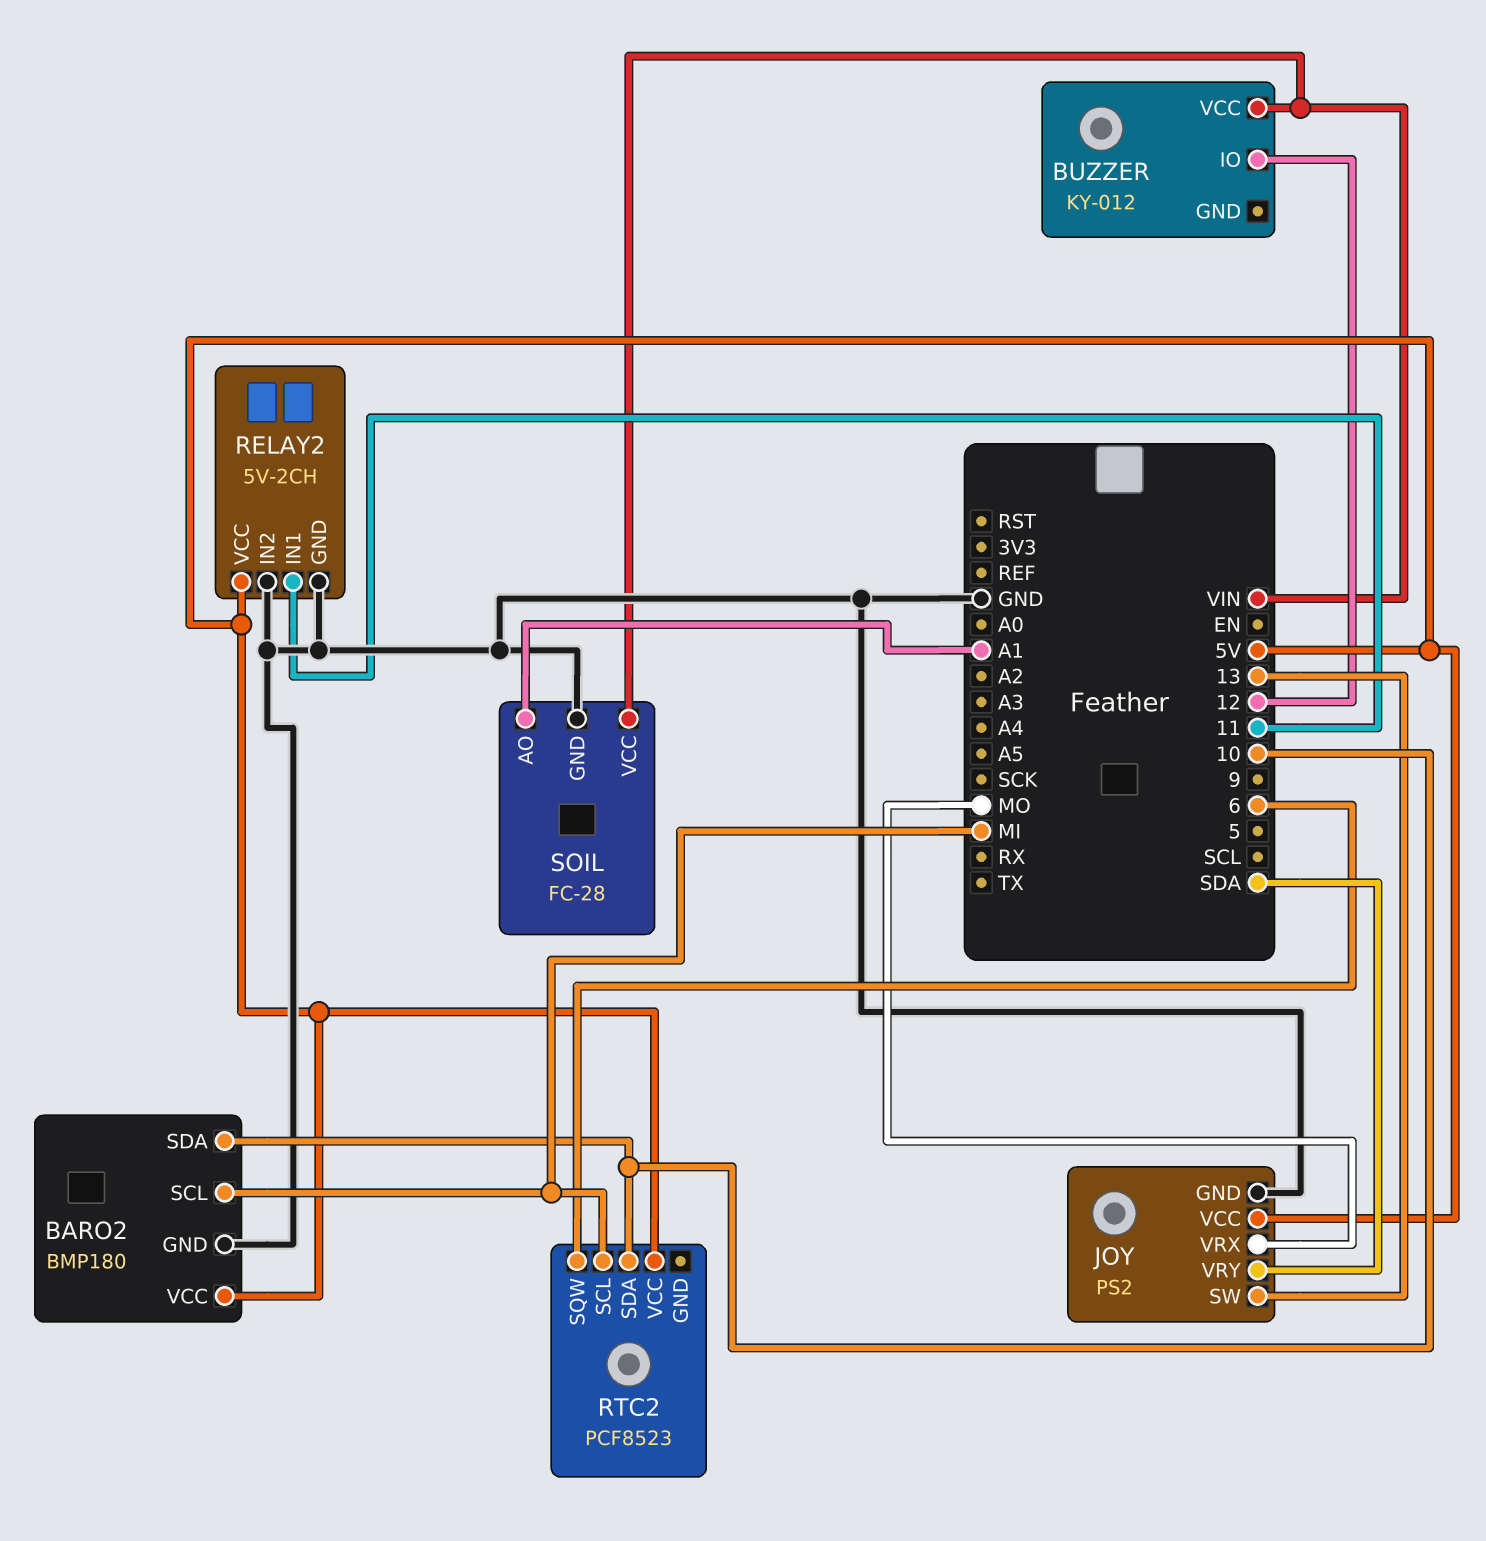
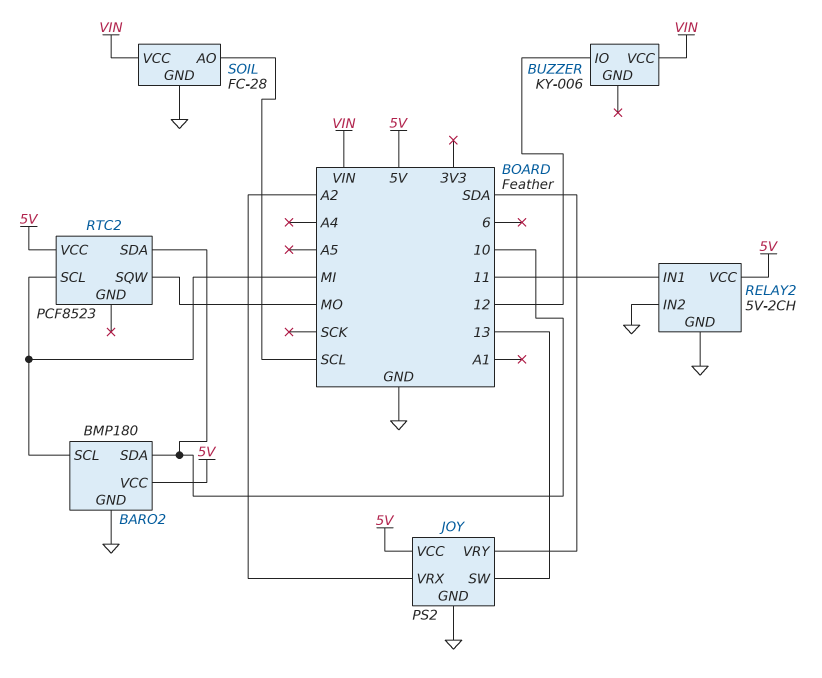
BUZZER: KY-012 -> KY-006
JOY pin VRX: MO -> A2
RTC2 pin SQW: 6 -> MO
SOIL pin AO: A1 -> SCL

